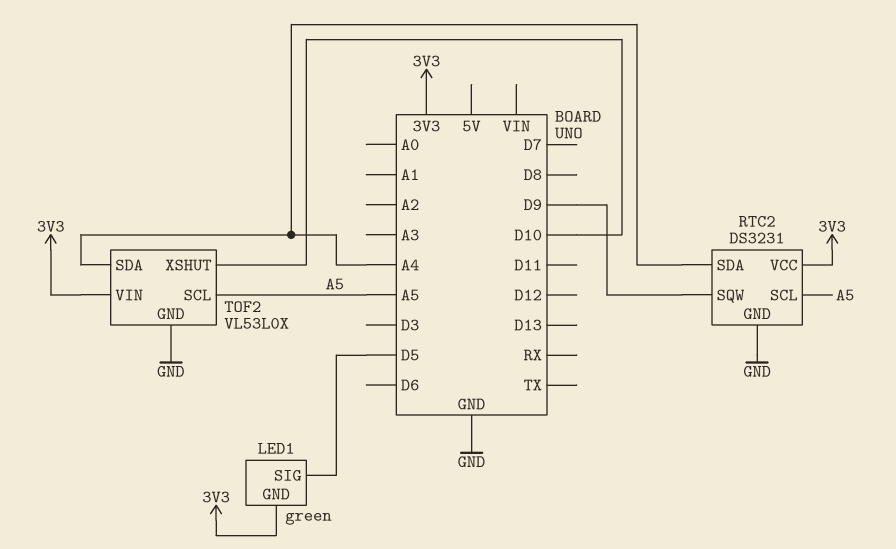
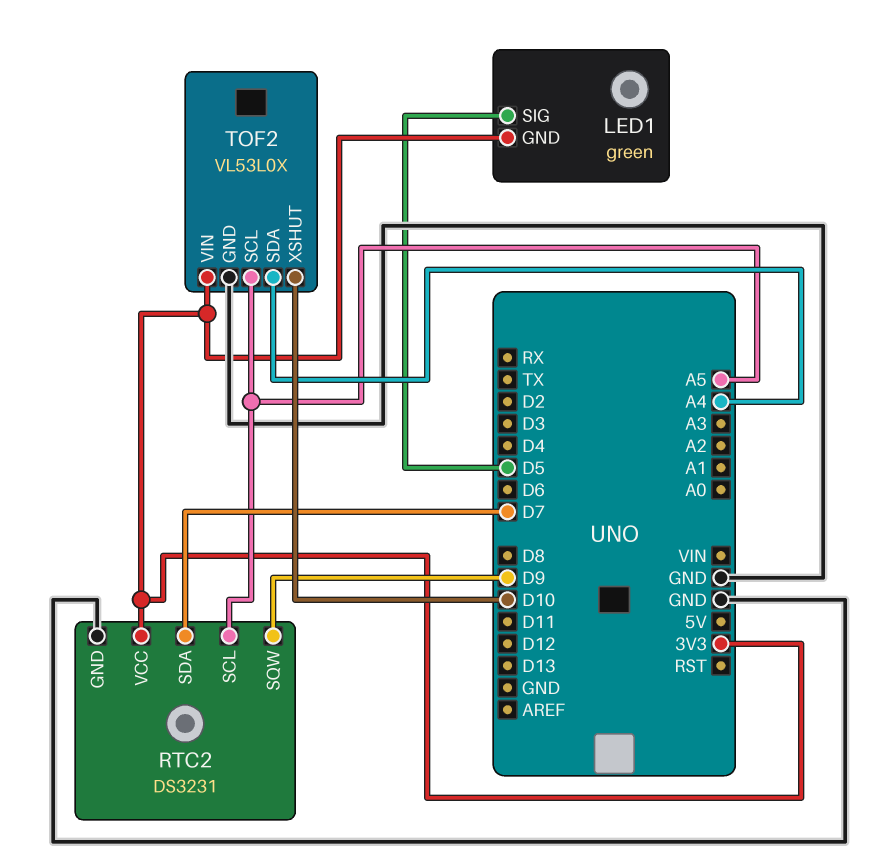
RTC2 pin SDA: A4 -> D7

